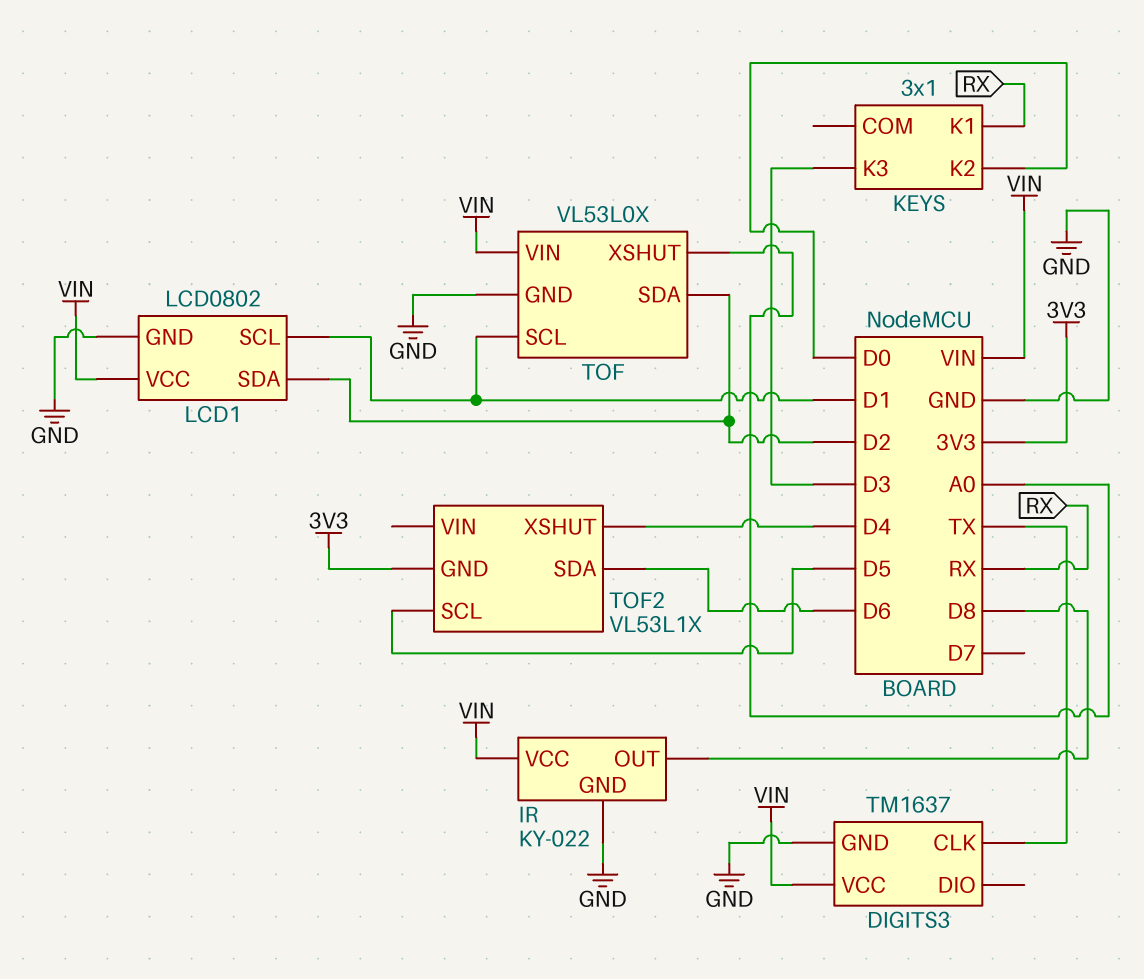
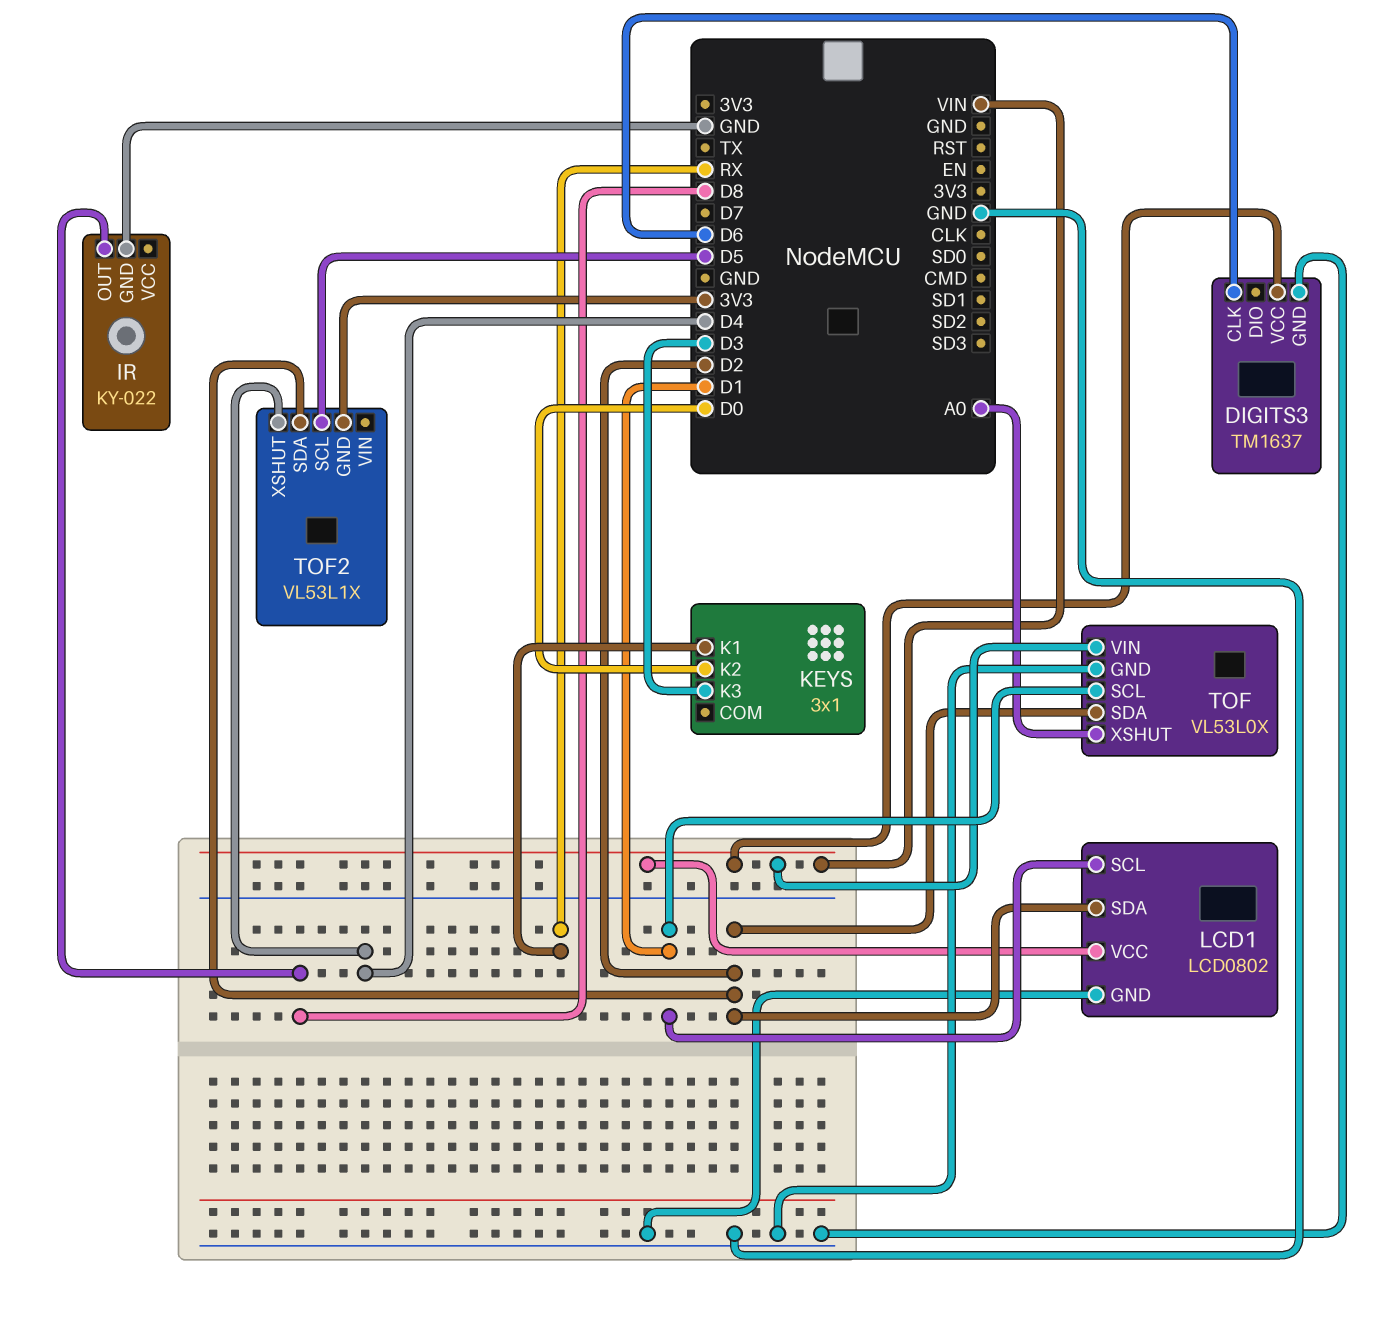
DIGITS3 pin CLK: TX -> D6
IR pin VCC: VIN -> none
TOF2 pin SDA: D6 -> D2

